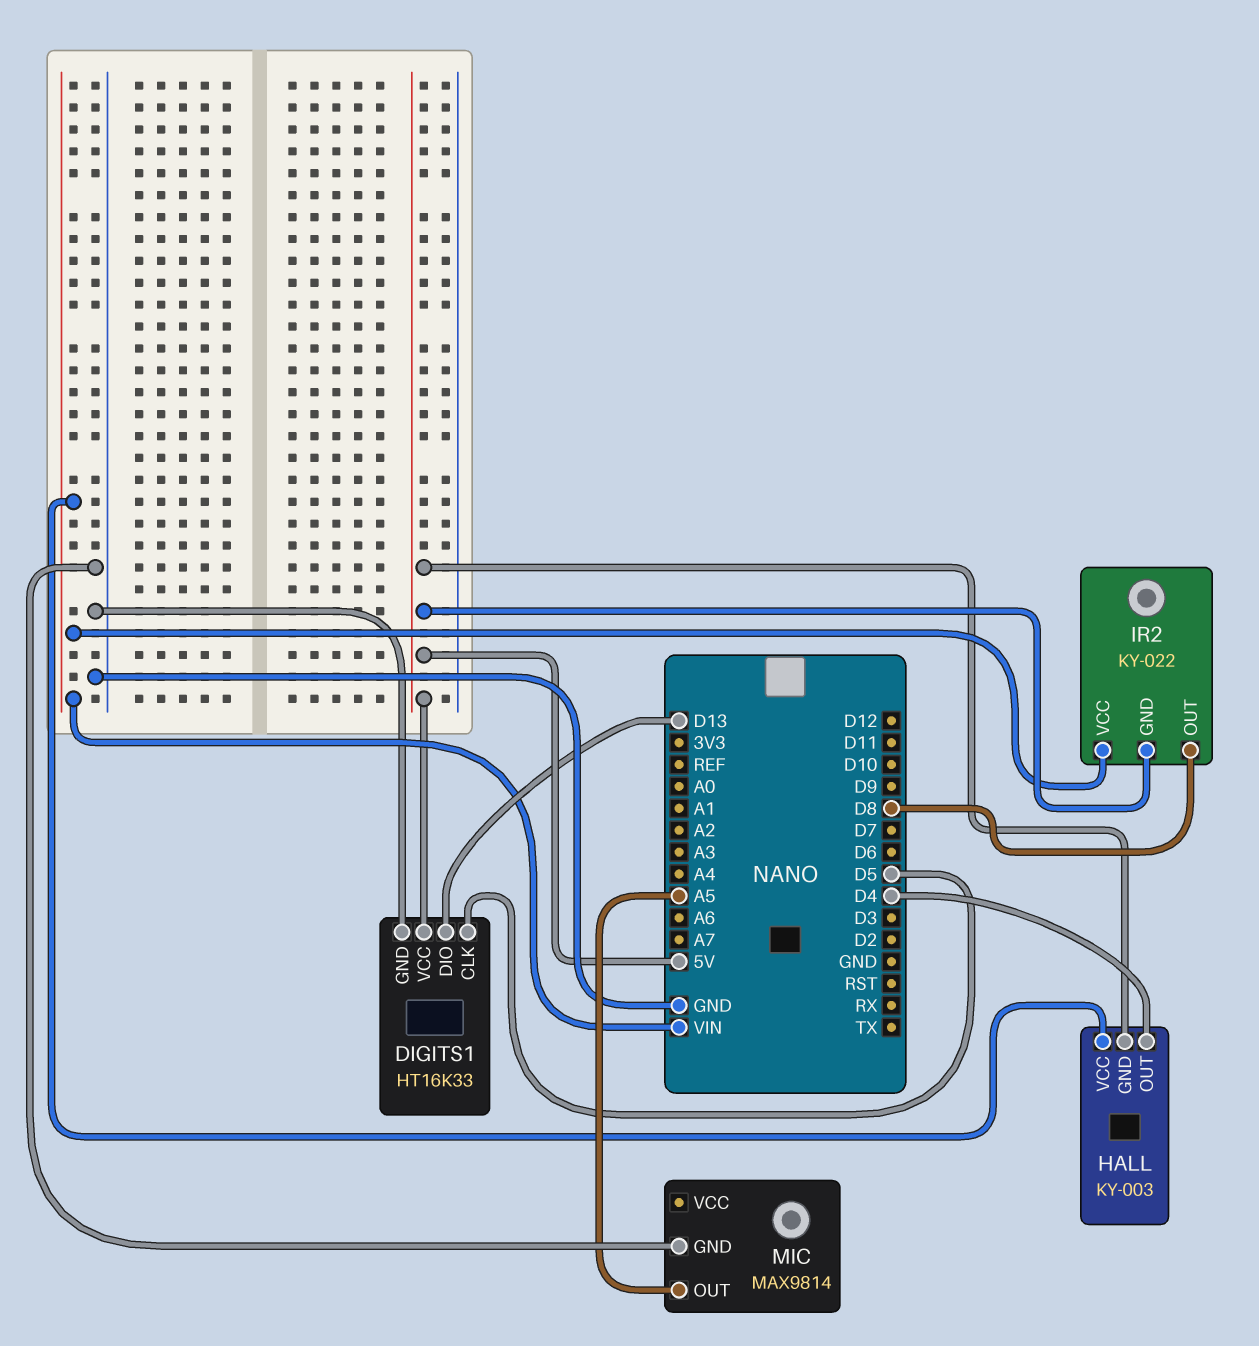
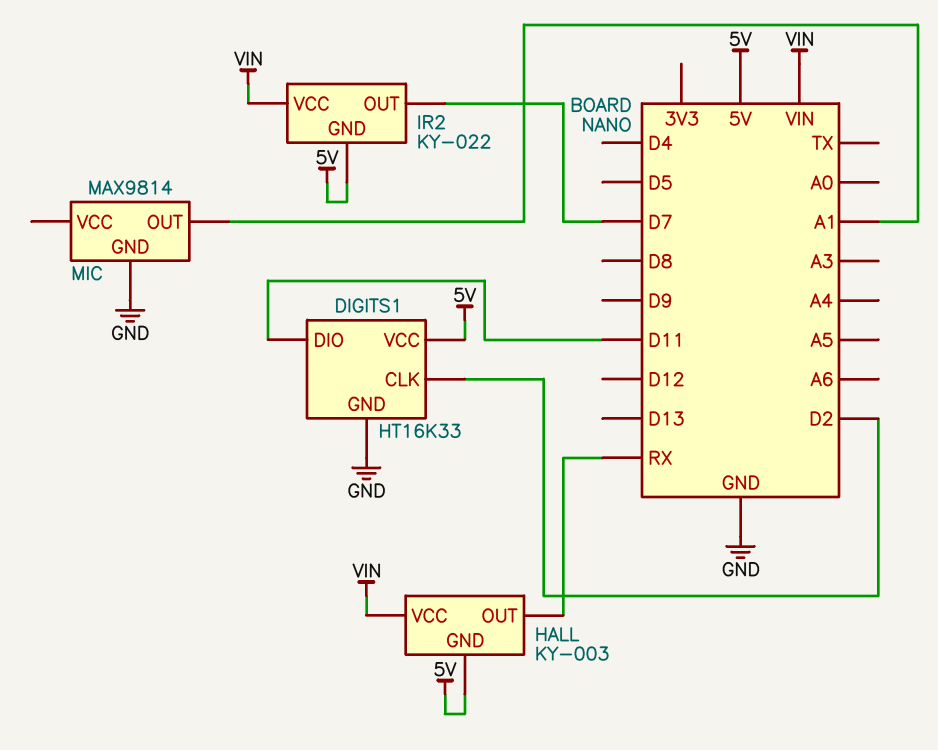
DIGITS1 pin CLK: D5 -> D2
DIGITS1 pin DIO: D13 -> D11
HALL pin OUT: D4 -> RX
IR2 pin OUT: D8 -> D7
MIC pin OUT: A5 -> A1

